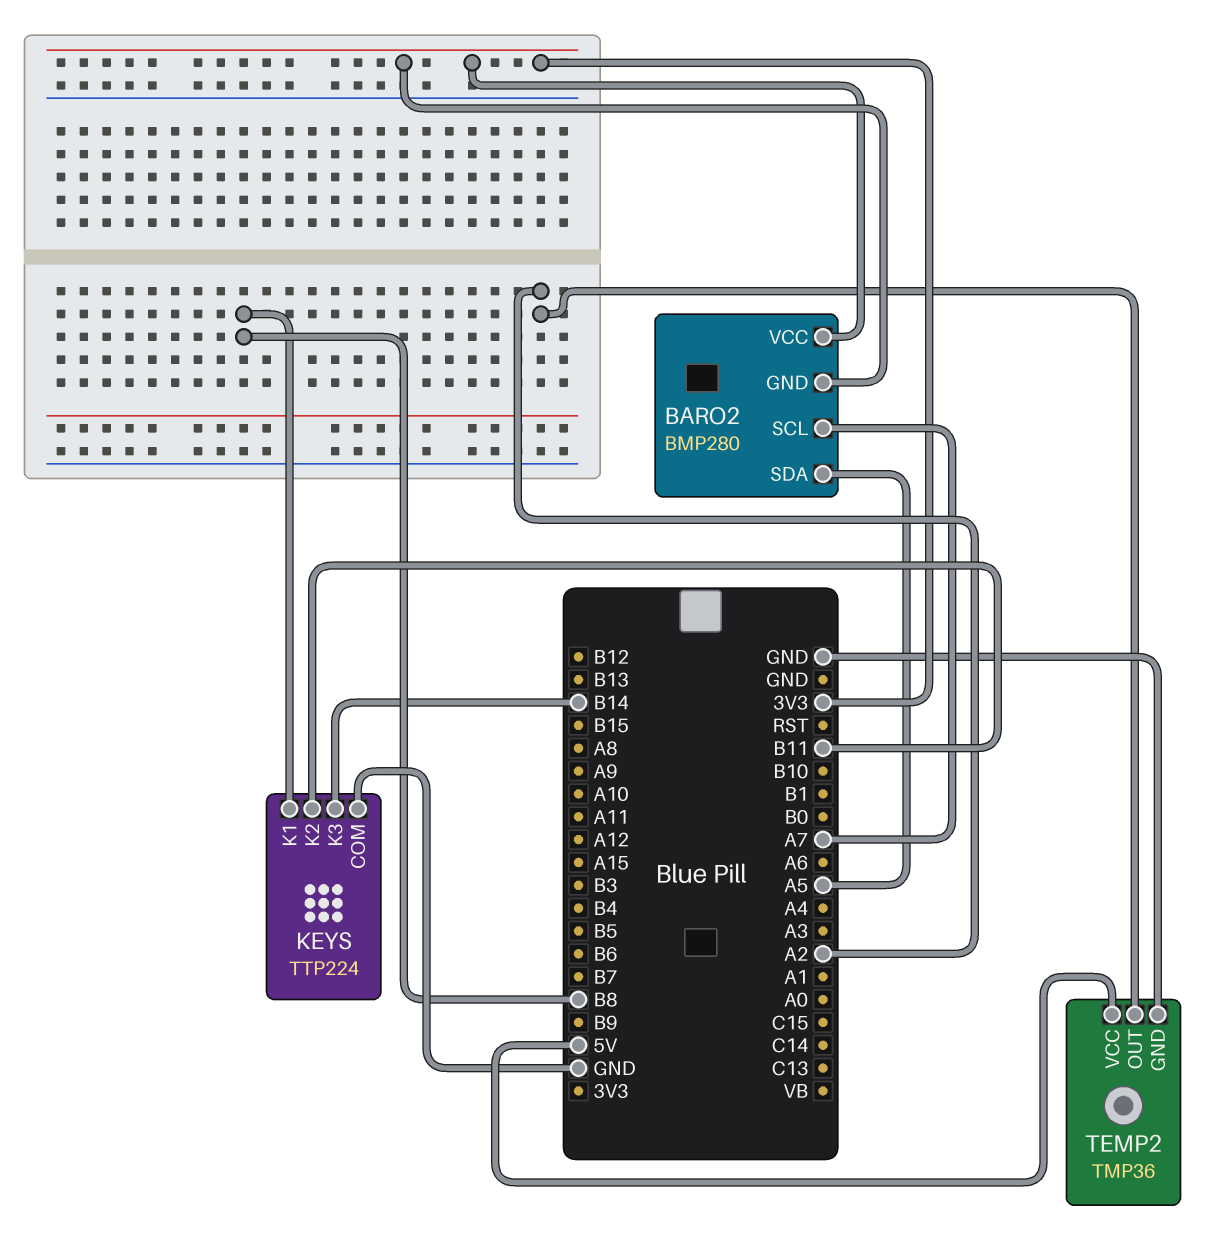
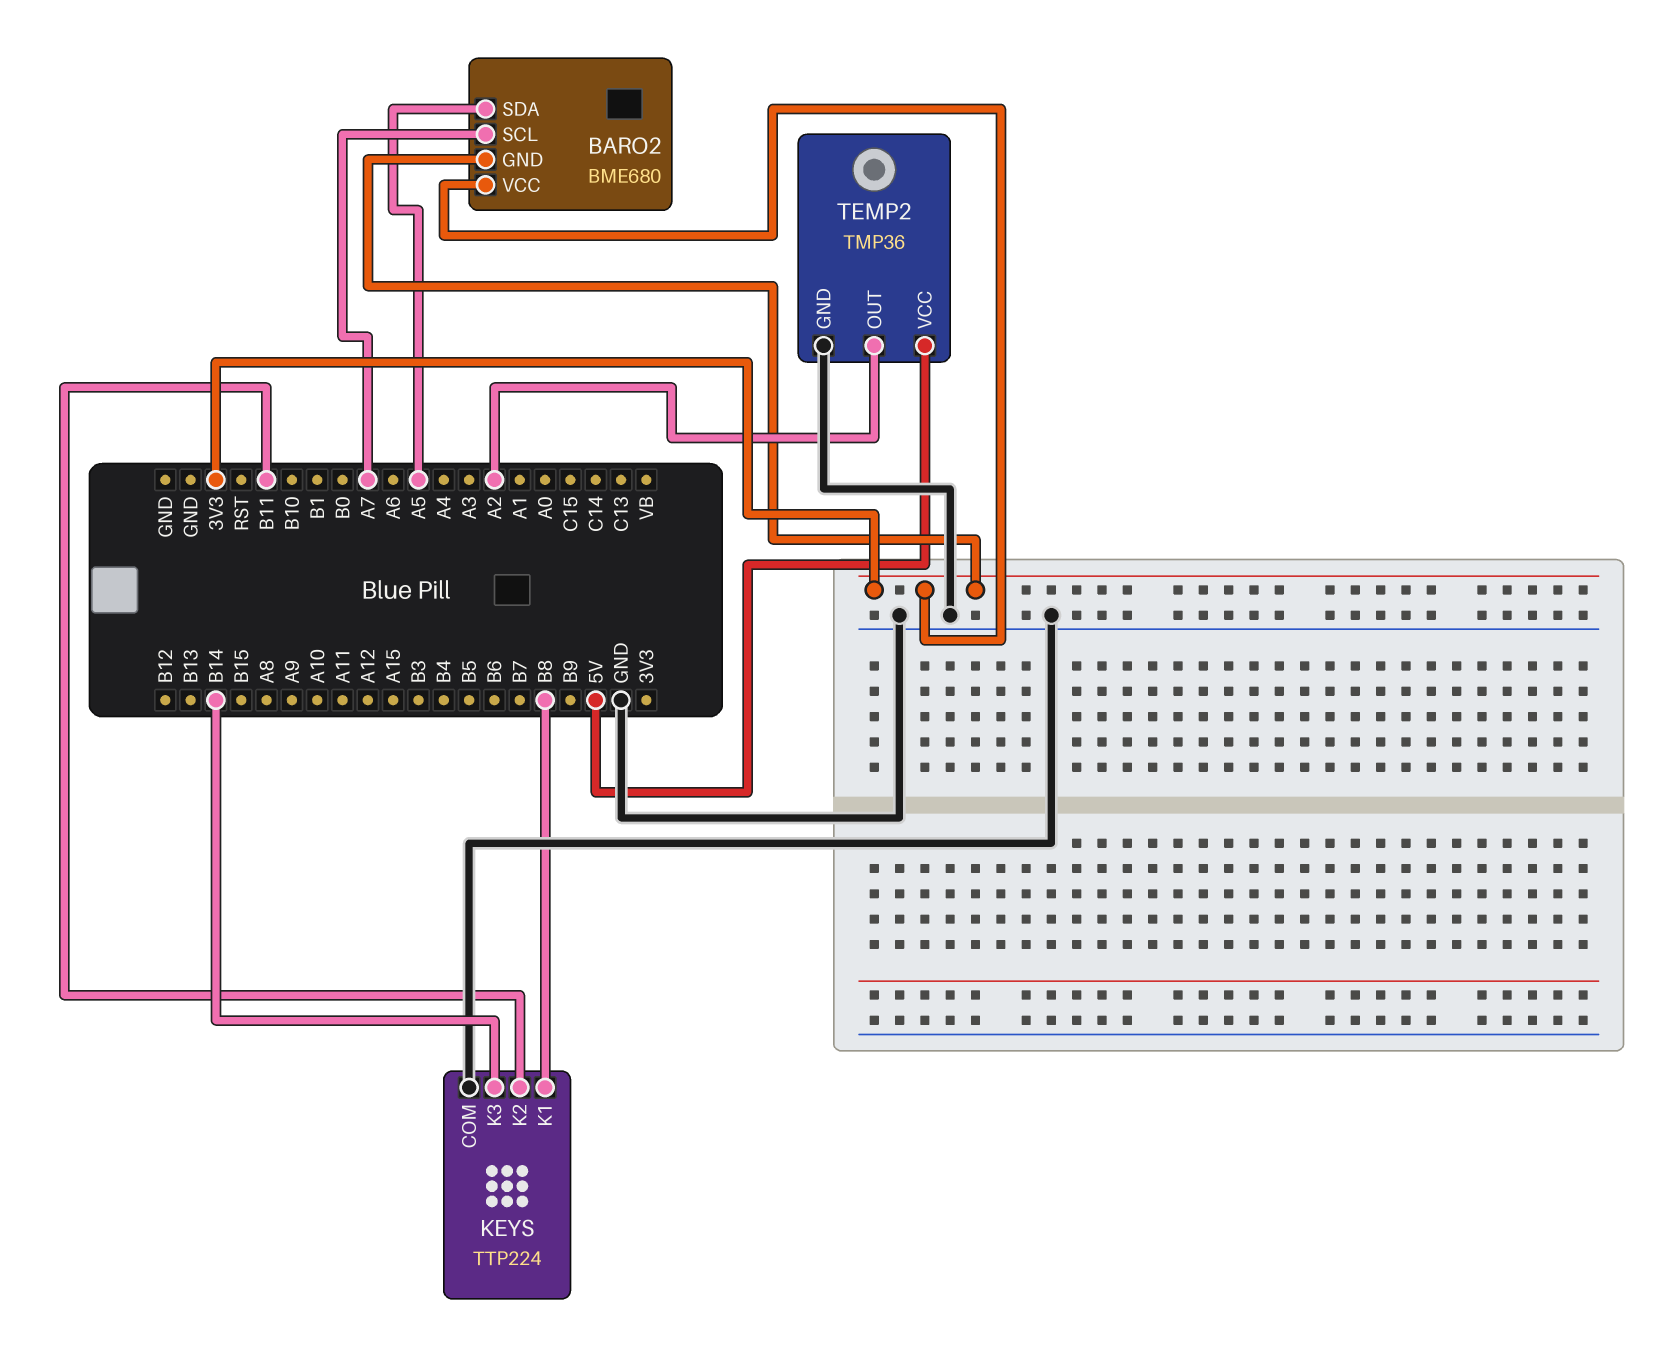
BARO2: BMP280 -> BME680

